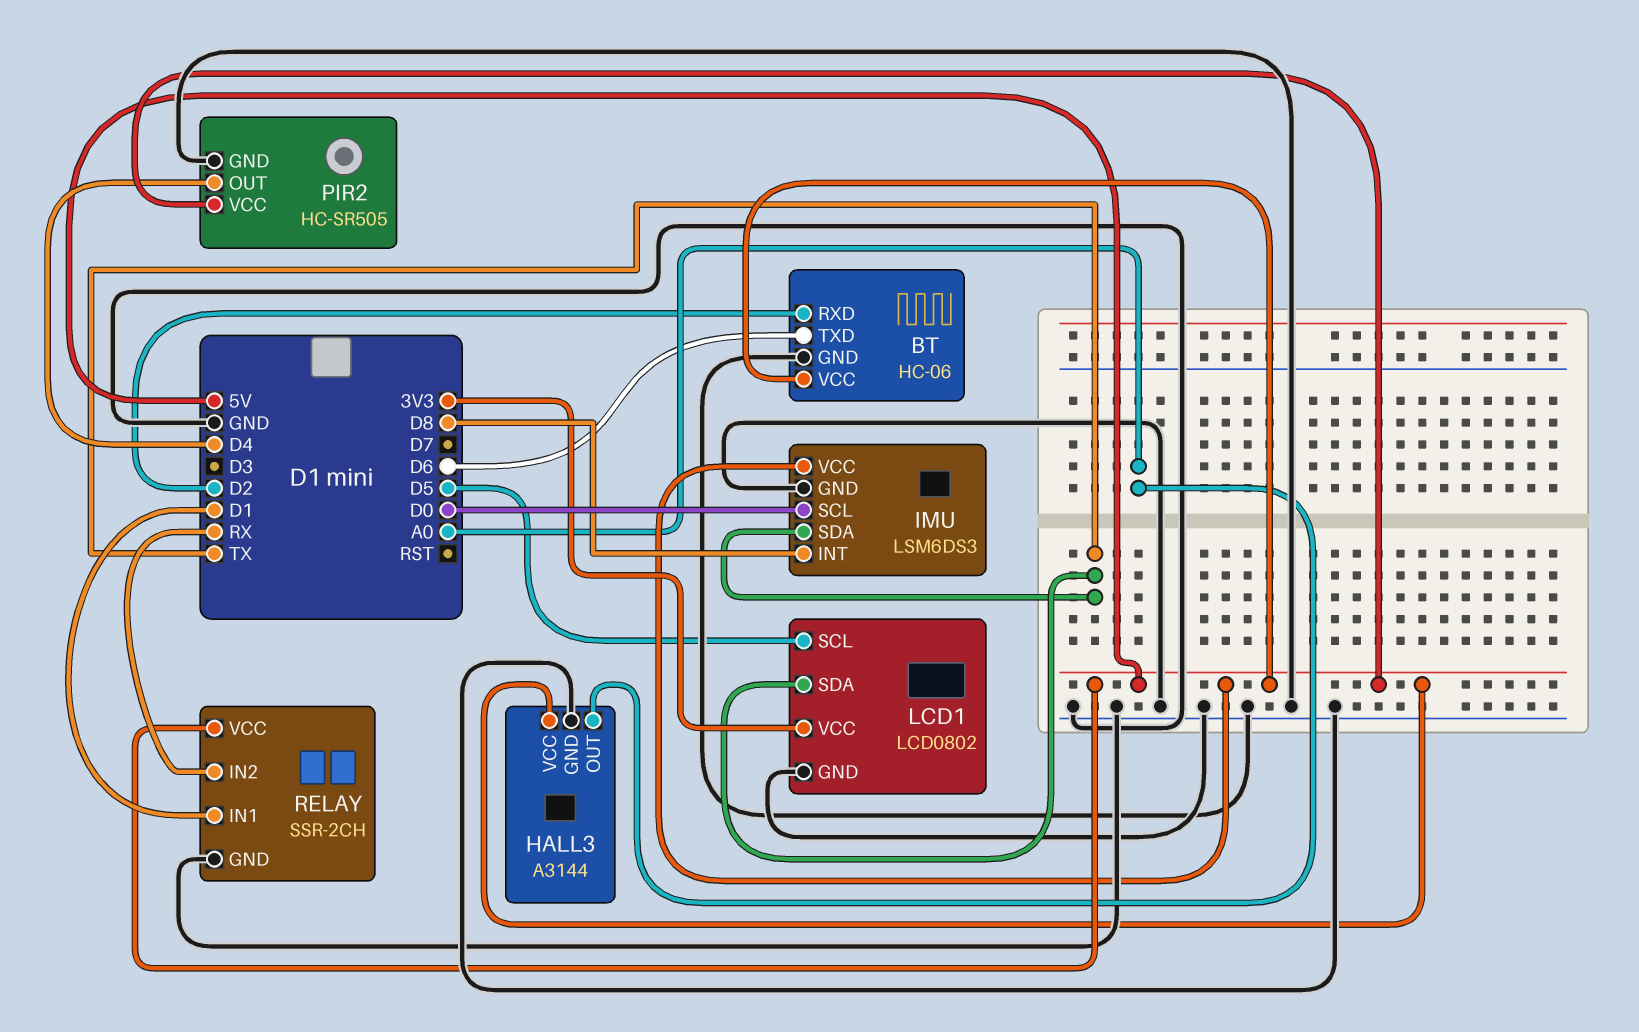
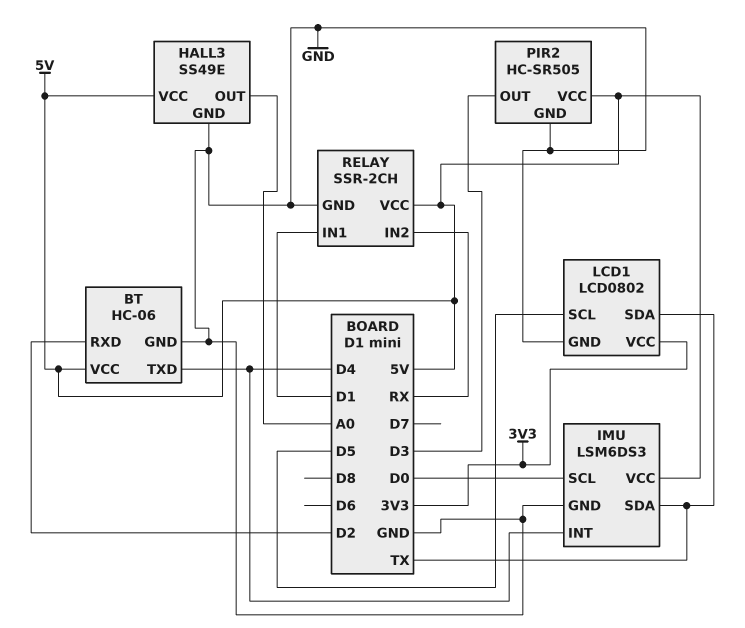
BT pin TXD: D6 -> D4
HALL3: A3144 -> SS49E
IMU pin INT: D8 -> D4
PIR2 pin OUT: D4 -> D3

